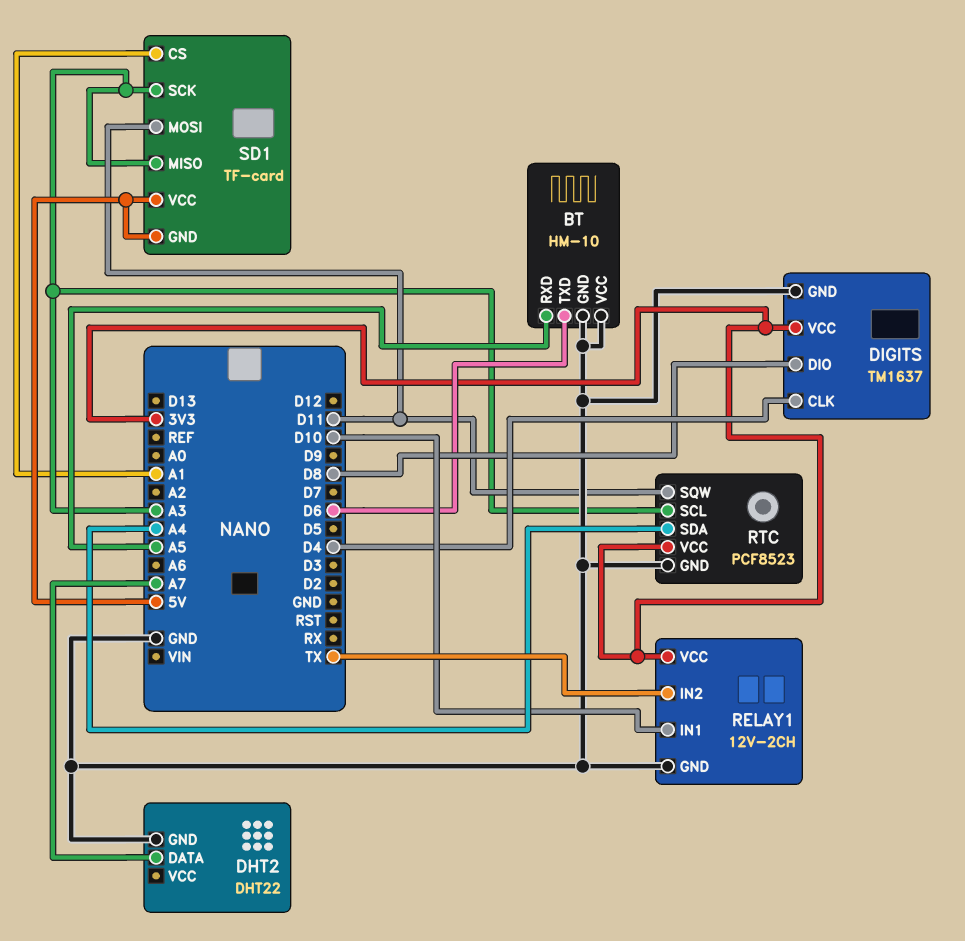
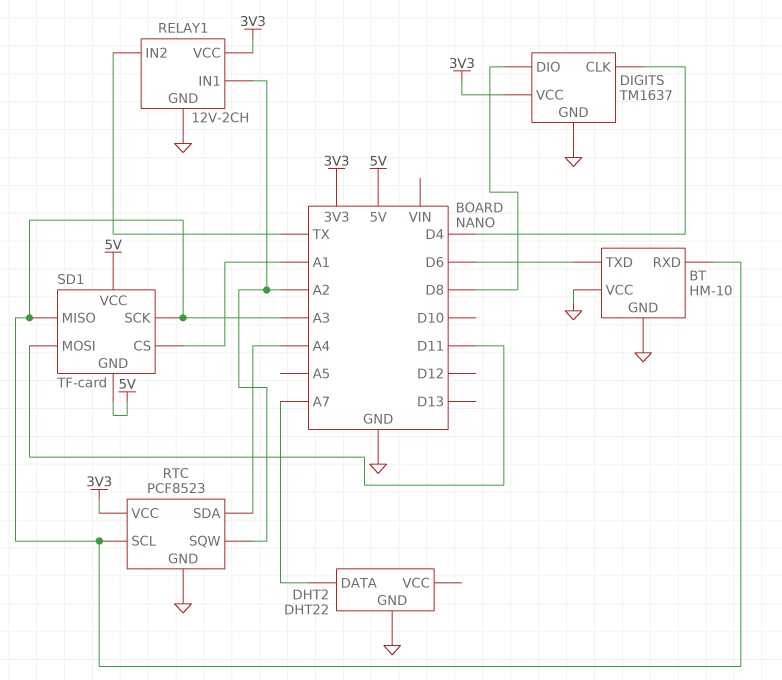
BT pin RXD: A5 -> A3
RELAY1 pin IN1: D10 -> A2
RTC pin SQW: D11 -> A2

